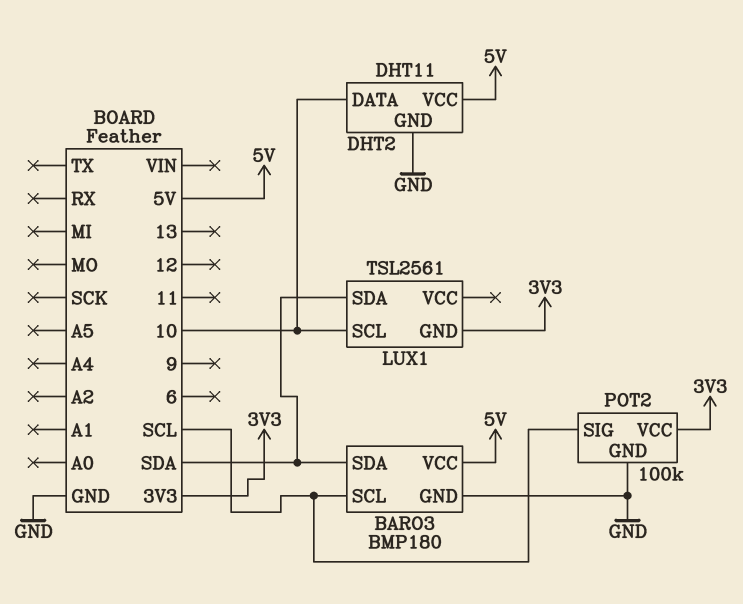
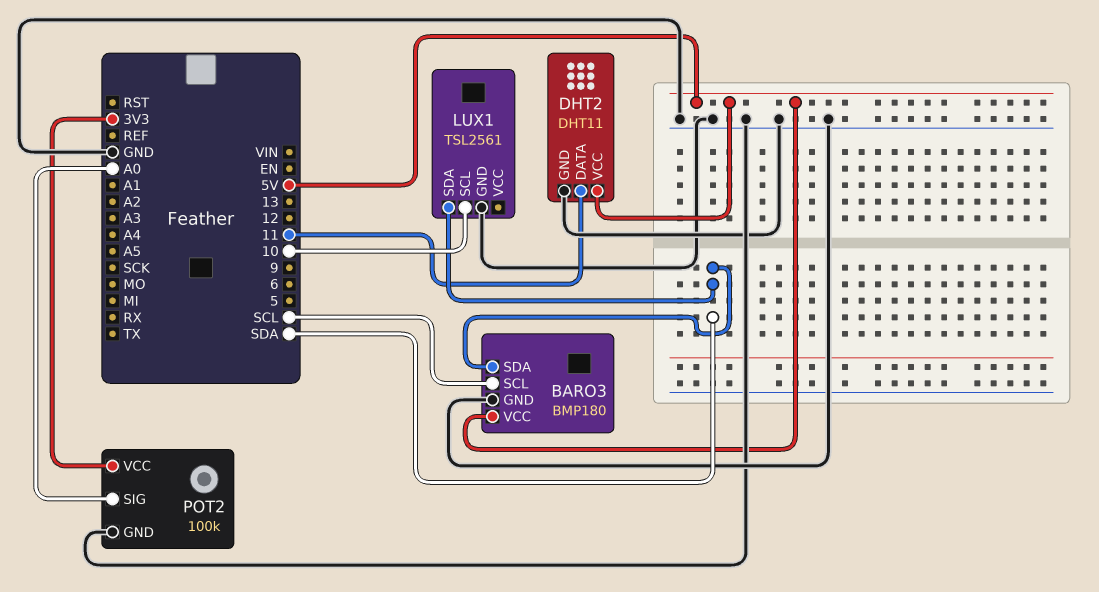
DHT2 pin DATA: 10 -> 11
LUX1 pin GND: 3V3 -> GND
POT2 pin SIG: SCL -> A0

